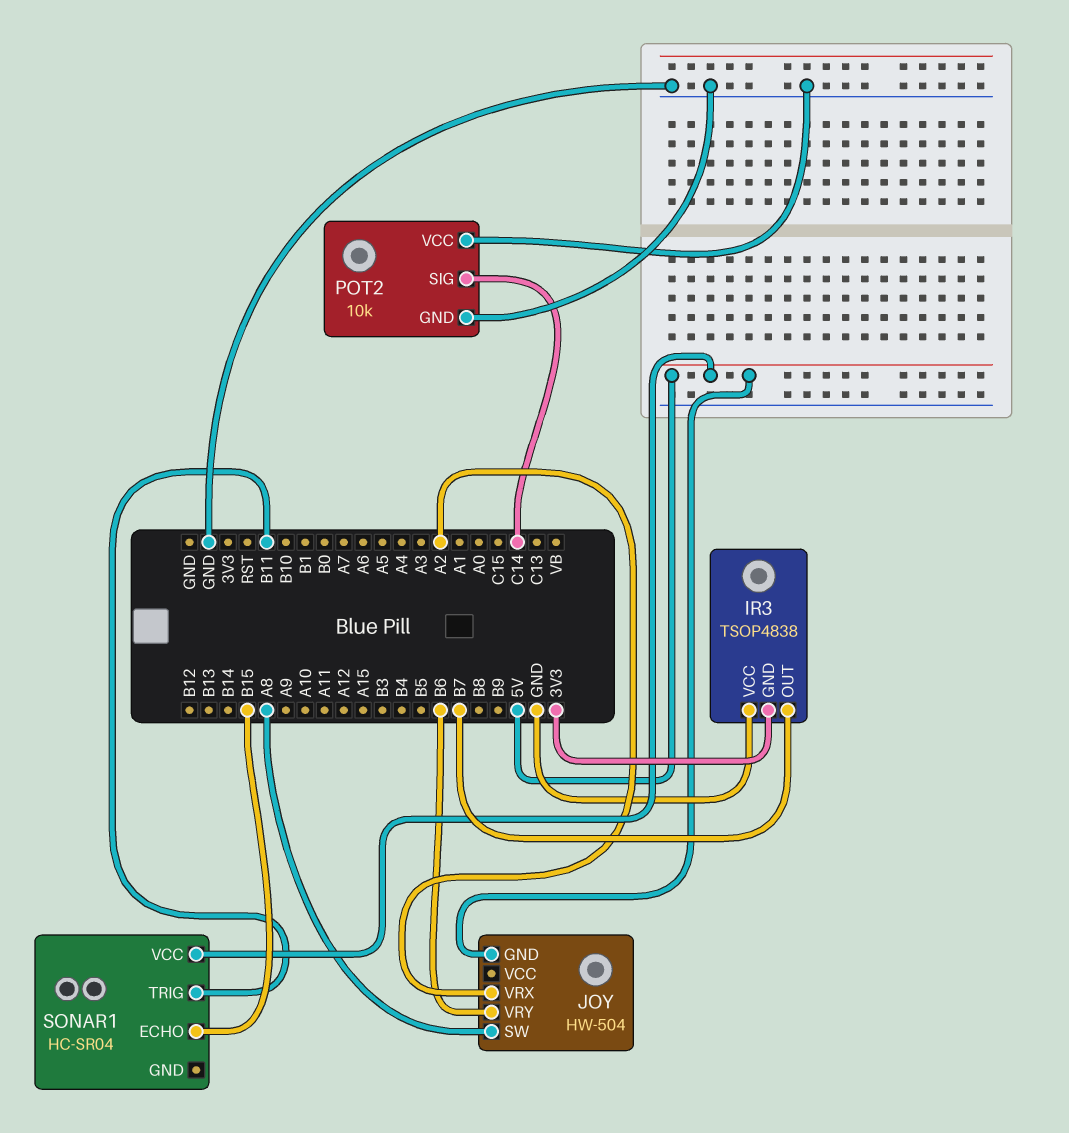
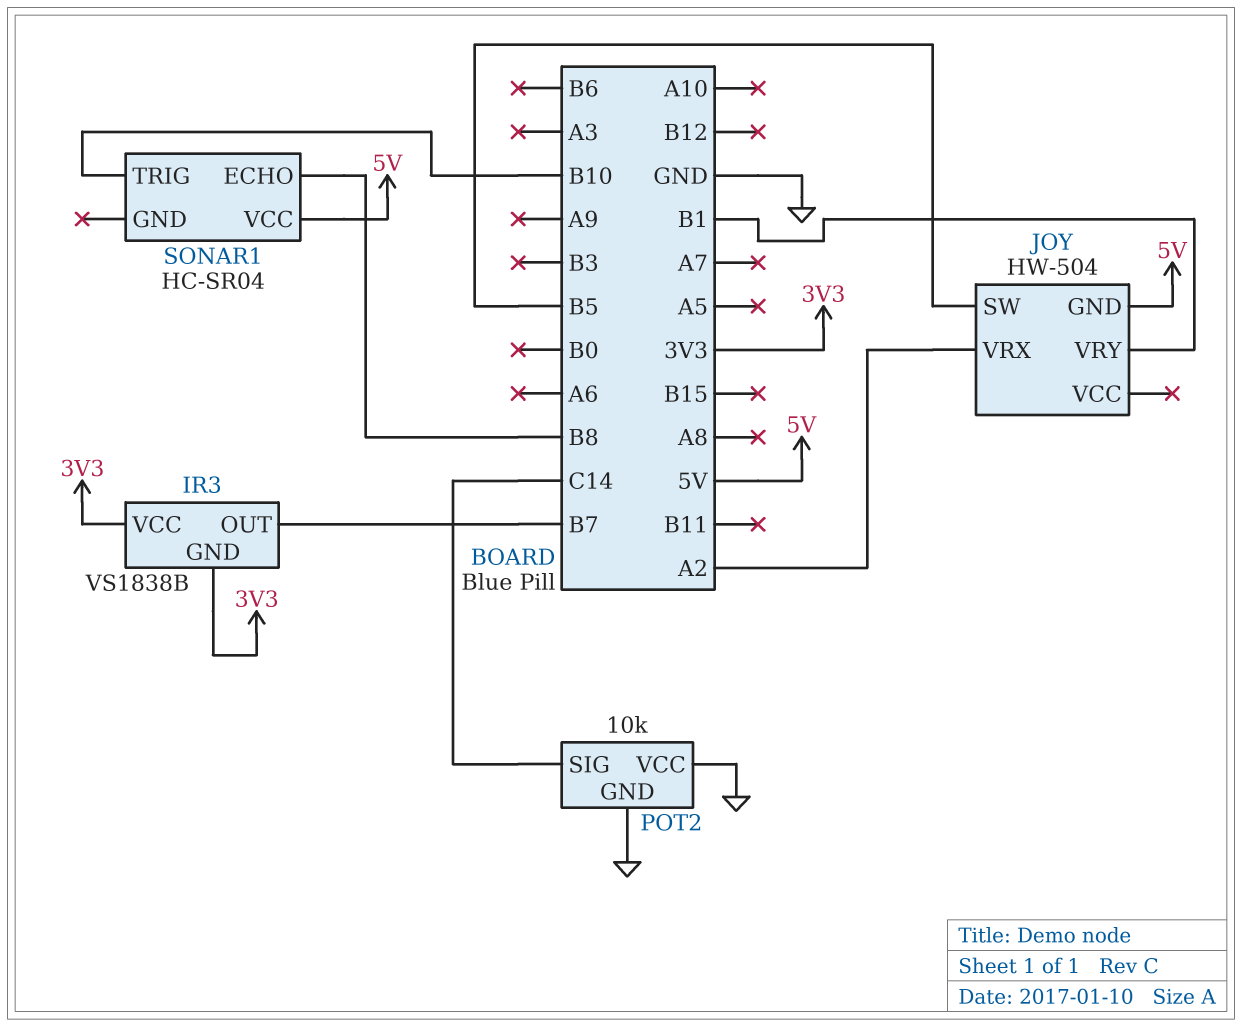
IR3: TSOP4838 -> VS1838B
IR3 pin VCC: GND -> 3V3
JOY pin SW: A8 -> B5
JOY pin VRY: B6 -> B1
SONAR1 pin ECHO: B15 -> B8
SONAR1 pin TRIG: B11 -> B10

